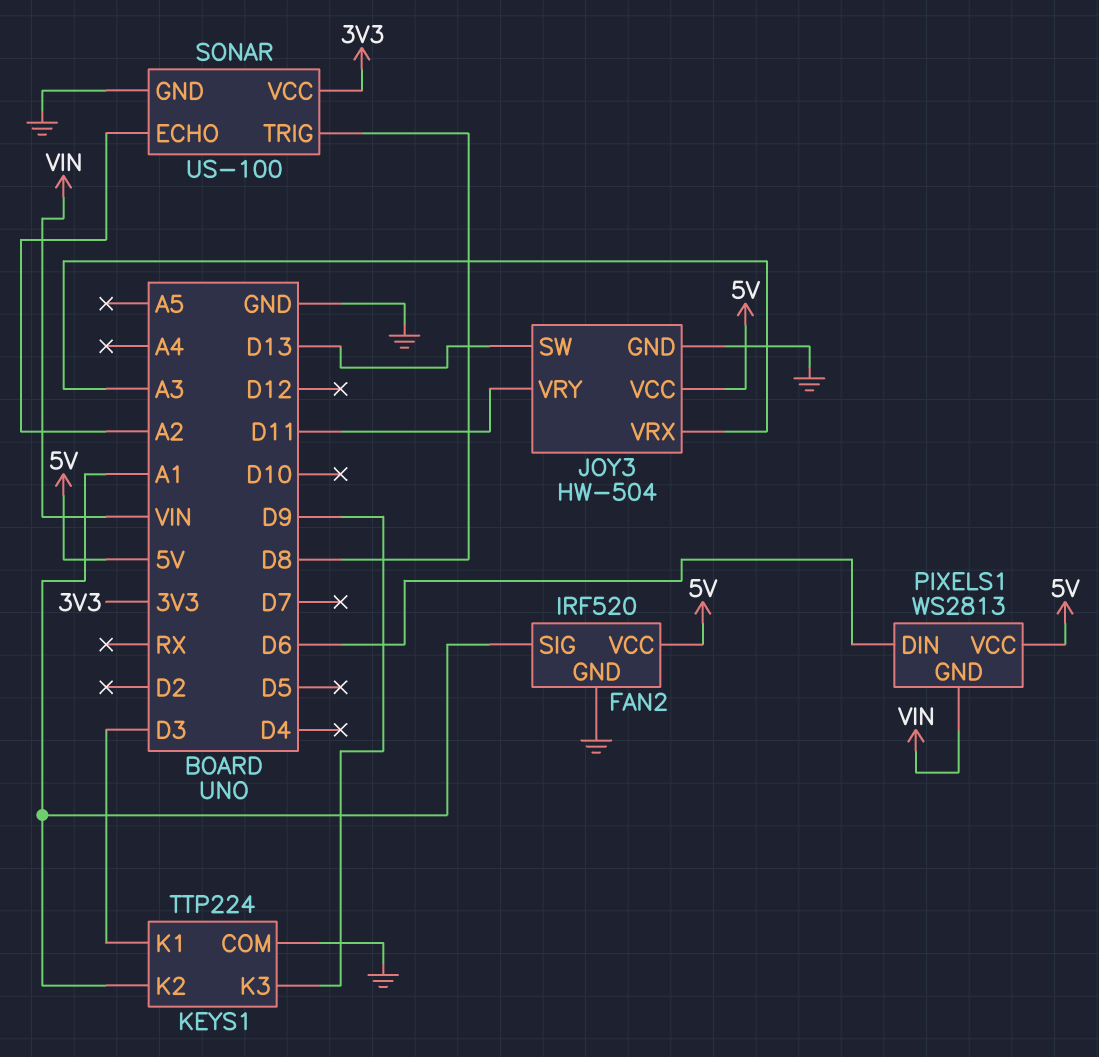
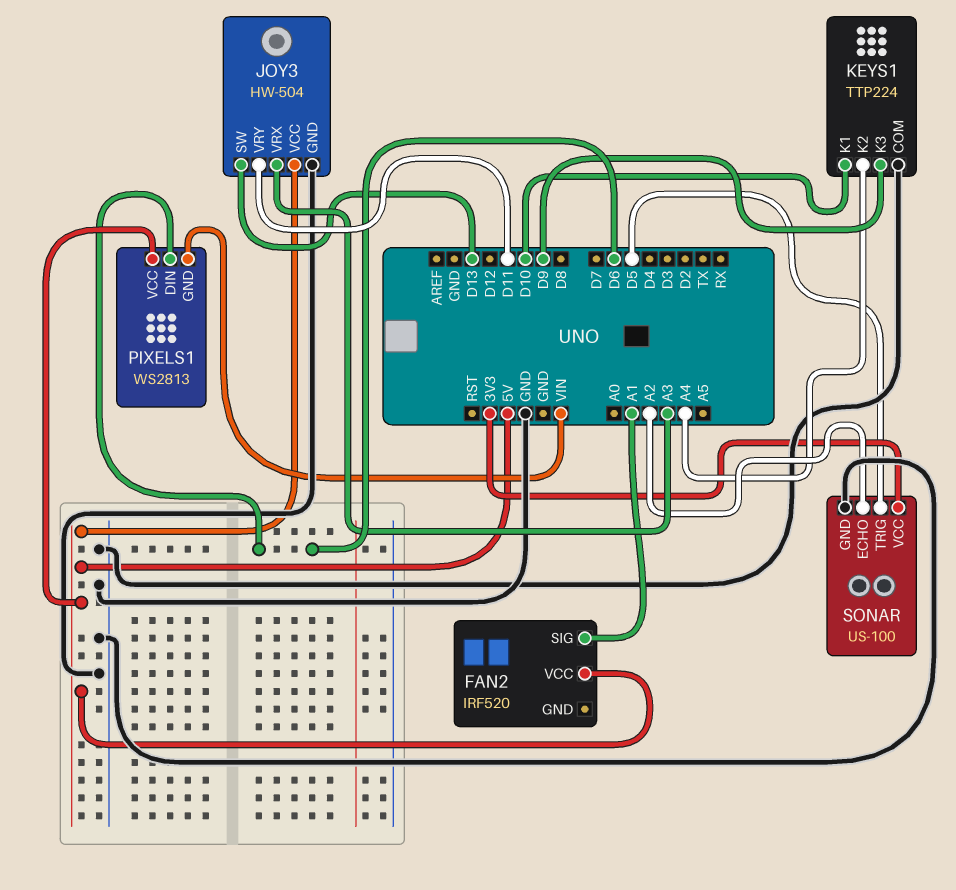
FAN2 pin GND: GND -> none
KEYS1 pin K1: D3 -> D10
KEYS1 pin K2: A1 -> A4
SONAR pin TRIG: D8 -> D5

